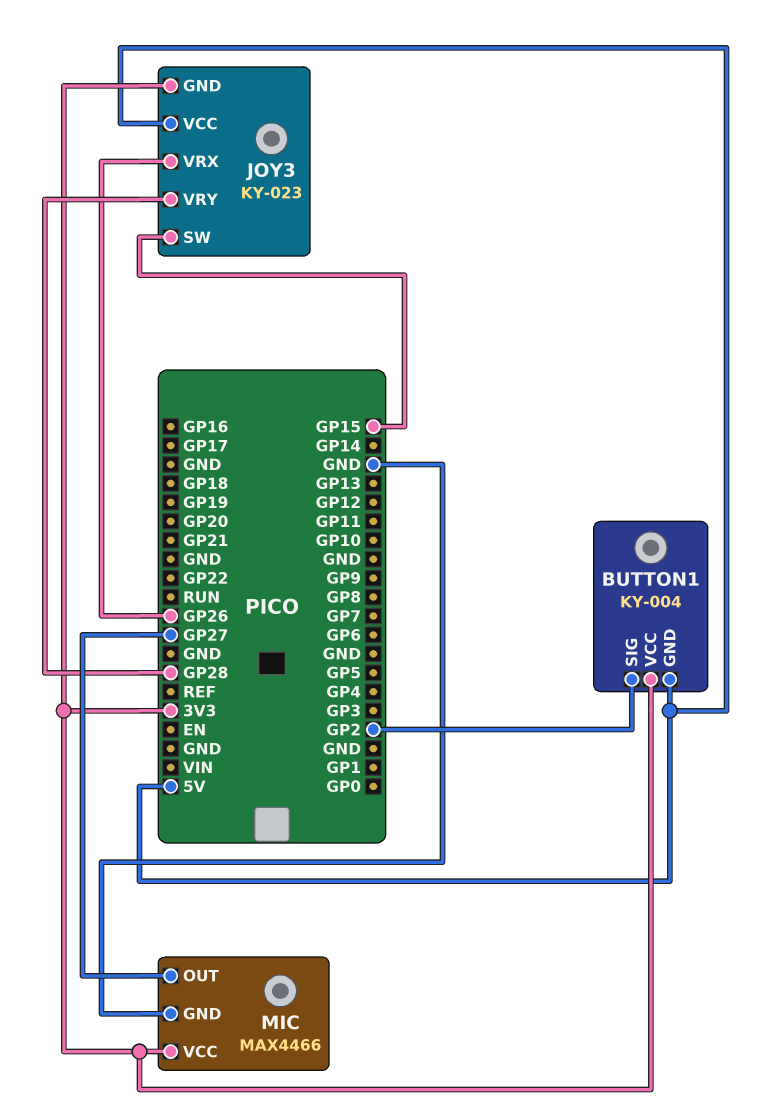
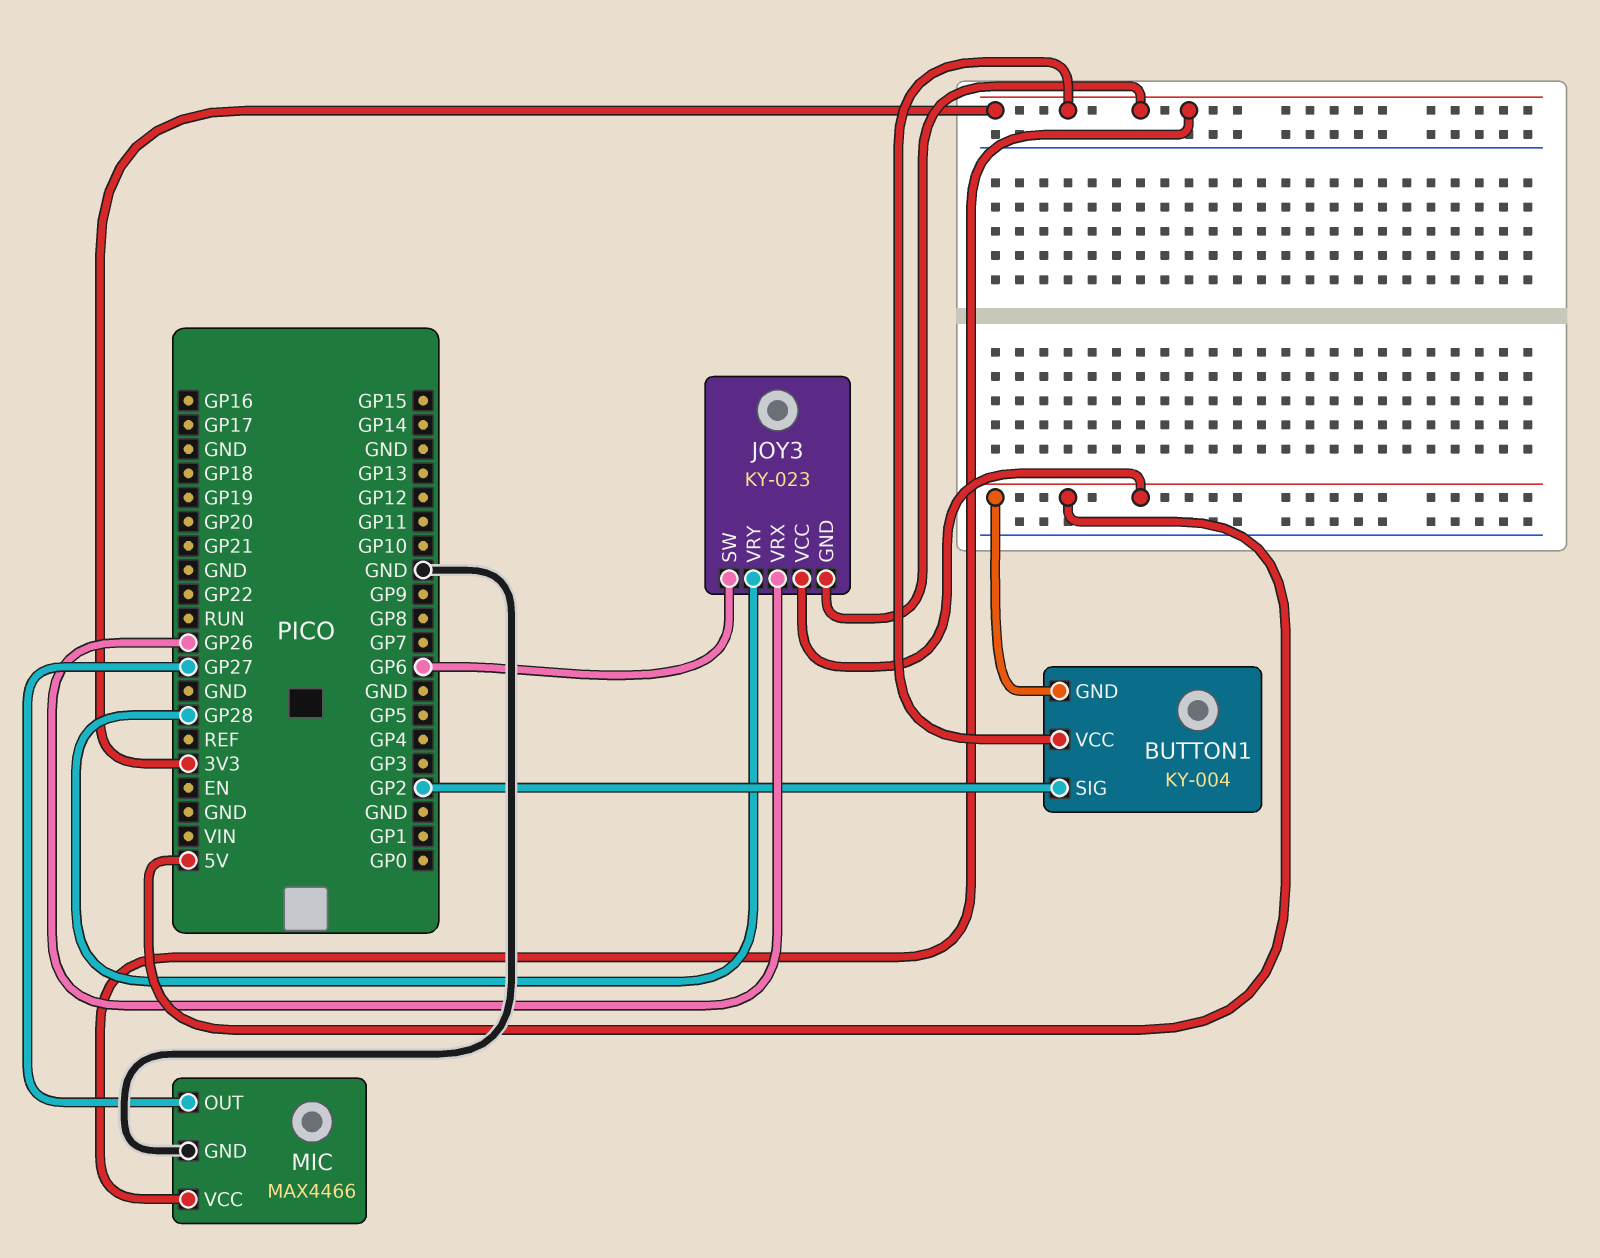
JOY3 pin SW: GP15 -> GP6

